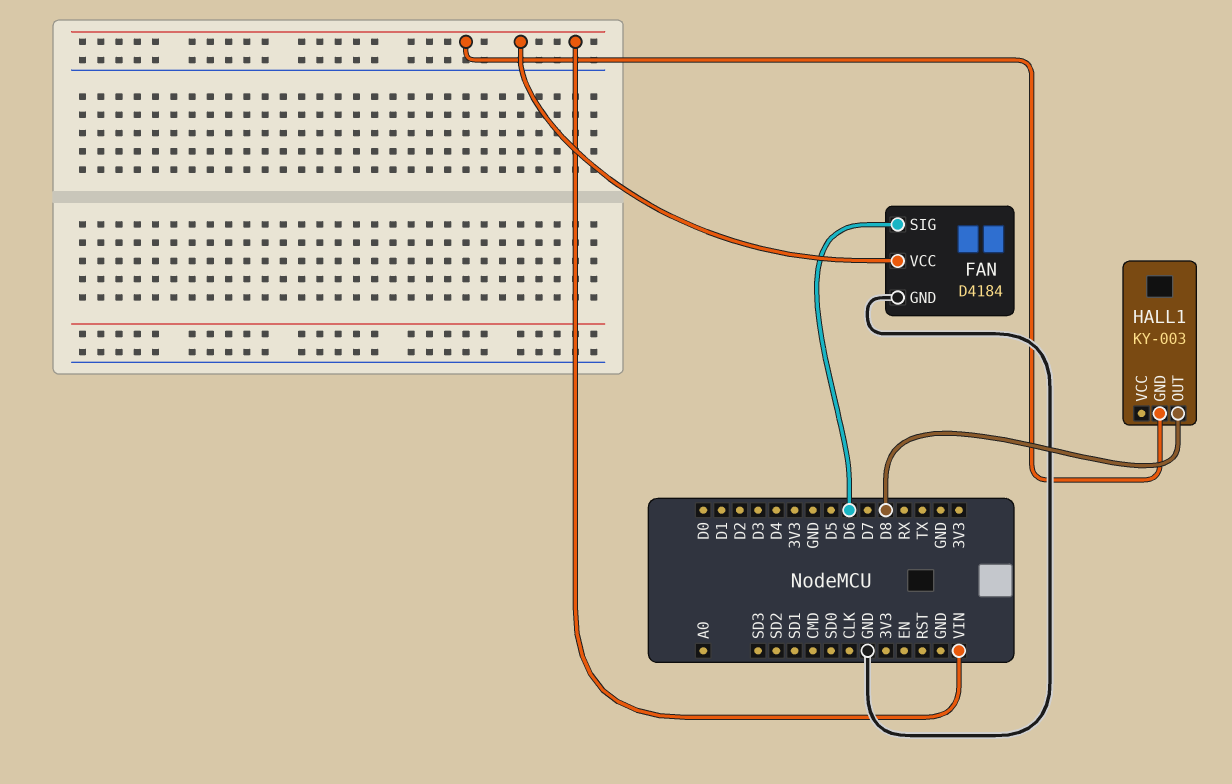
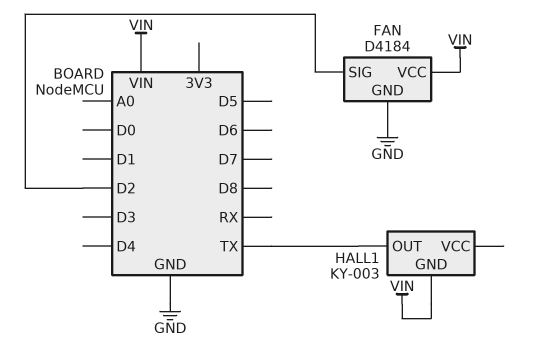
FAN pin SIG: D6 -> D2
HALL1 pin OUT: D8 -> TX

